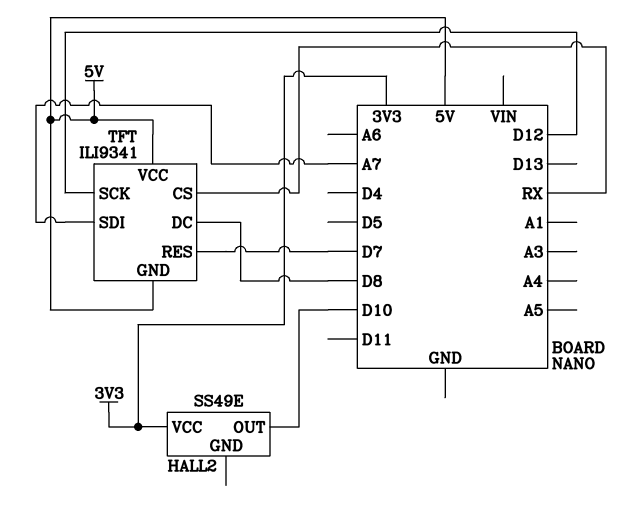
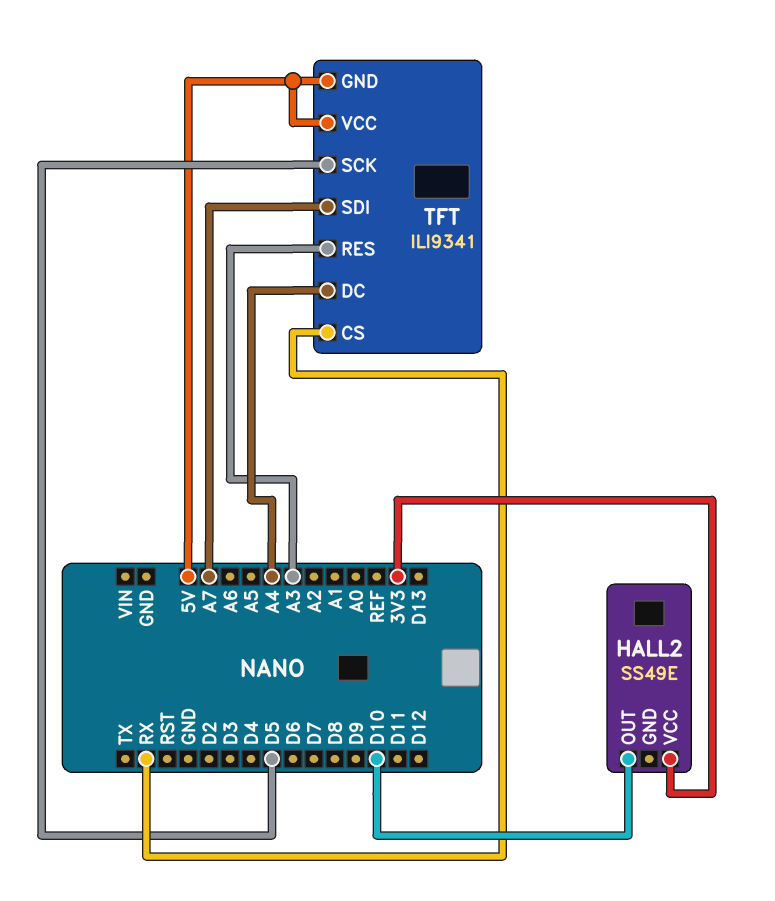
TFT pin DC: D8 -> A4
TFT pin RES: D7 -> A3
TFT pin SCK: D12 -> D5

